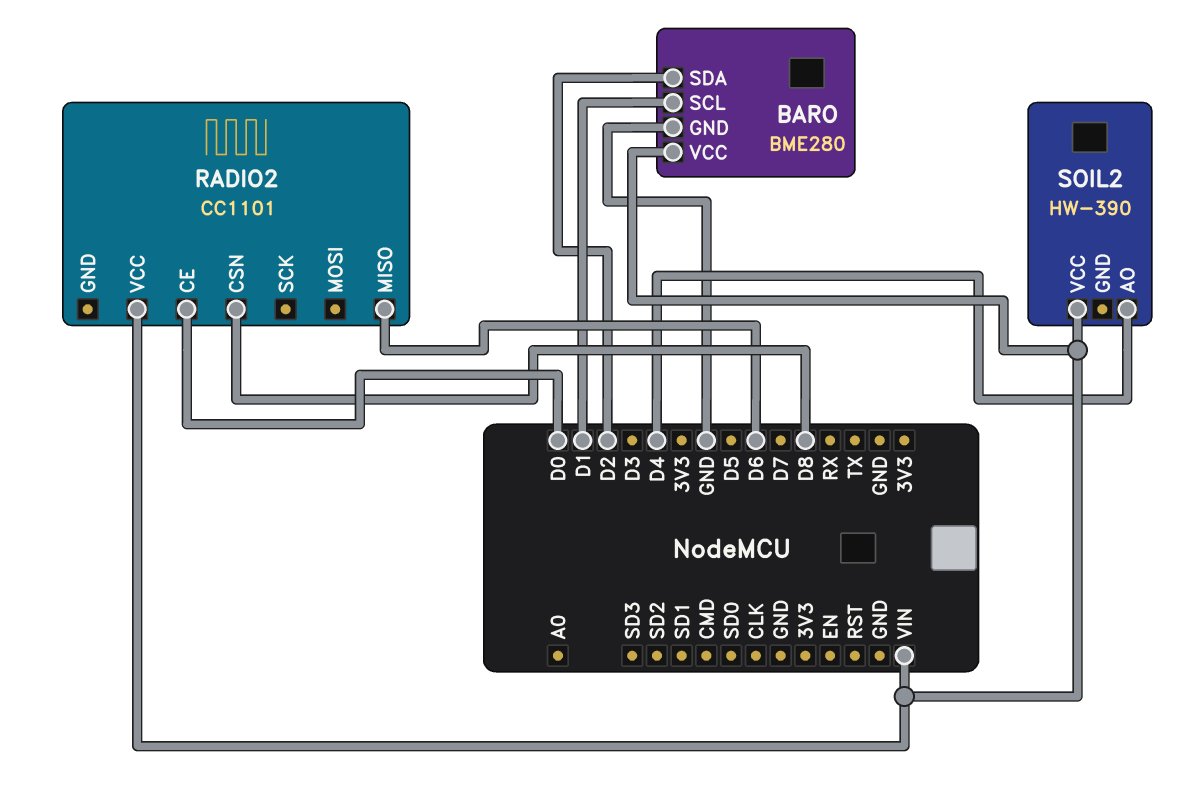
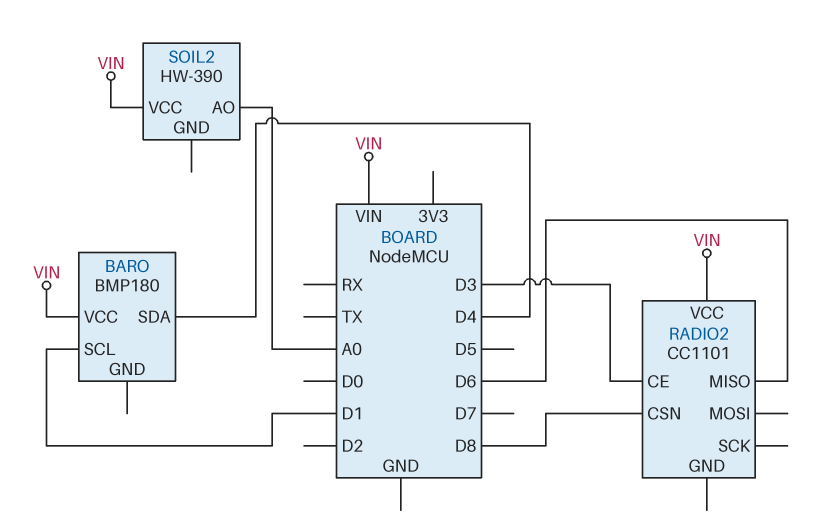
BARO: BME280 -> BMP180
BARO pin GND: GND -> none
BARO pin SDA: D2 -> D4
RADIO2 pin CE: D0 -> D3
SOIL2 pin AO: D4 -> A0

